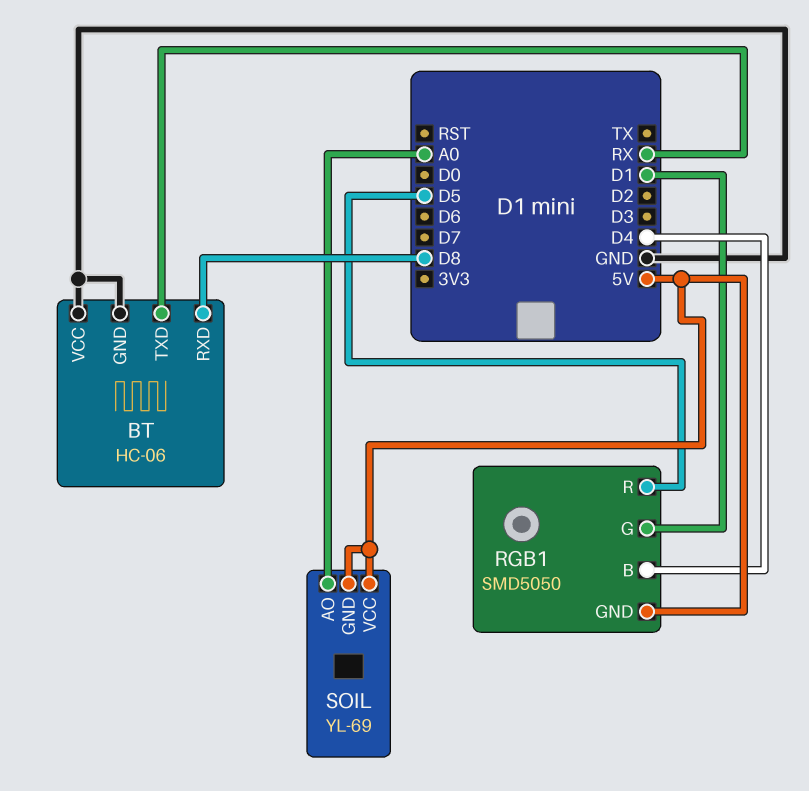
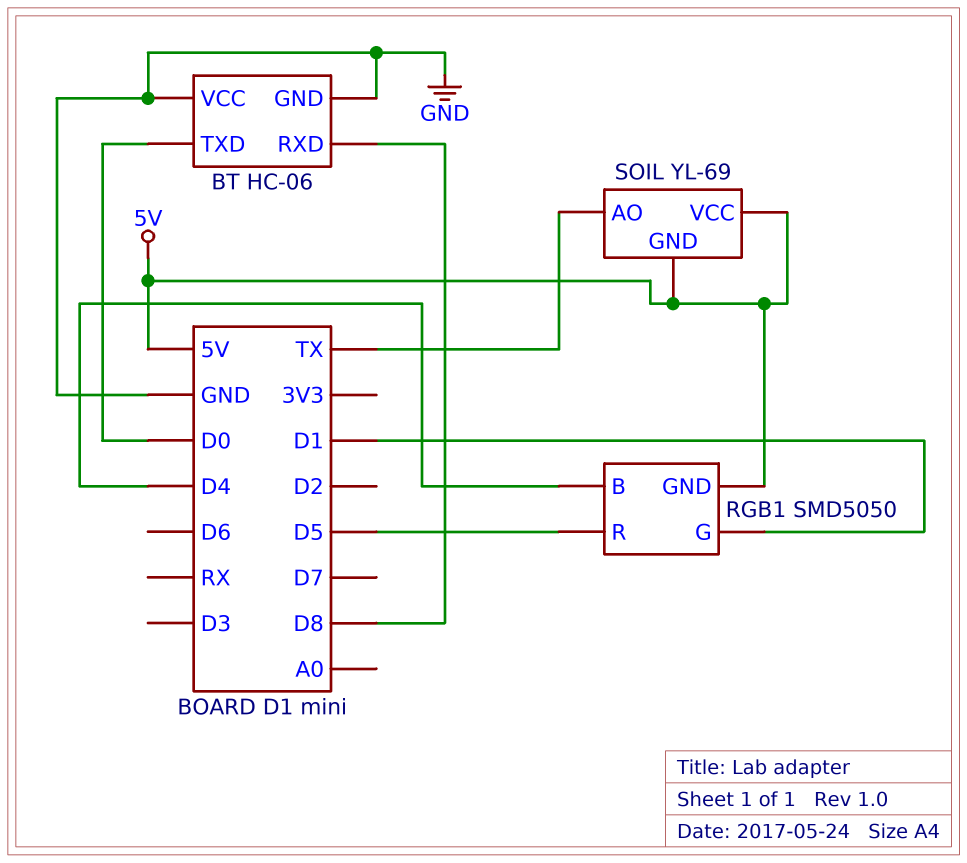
BT pin TXD: RX -> D0
SOIL pin AO: A0 -> TX

